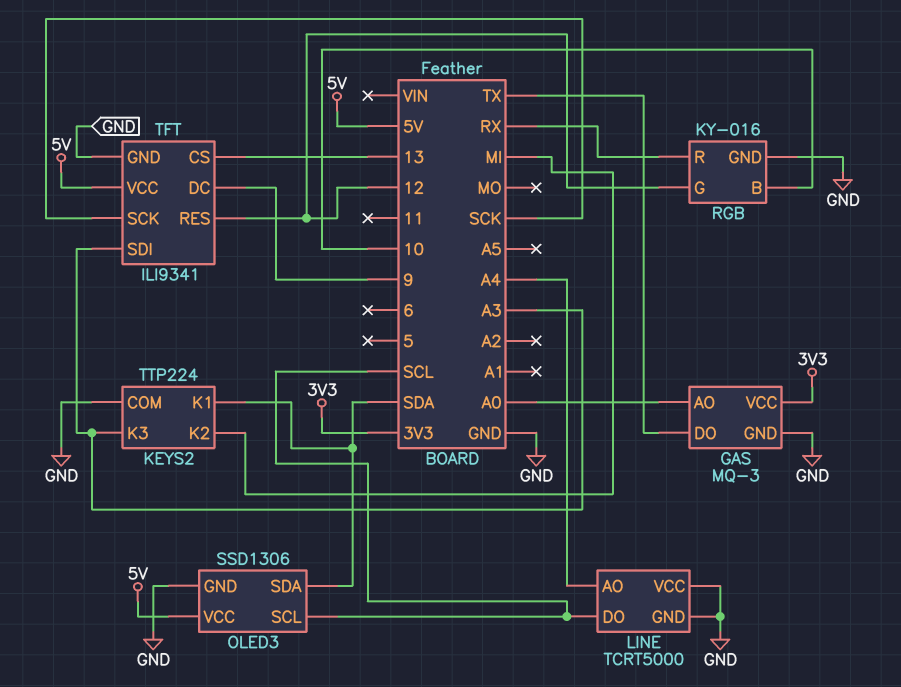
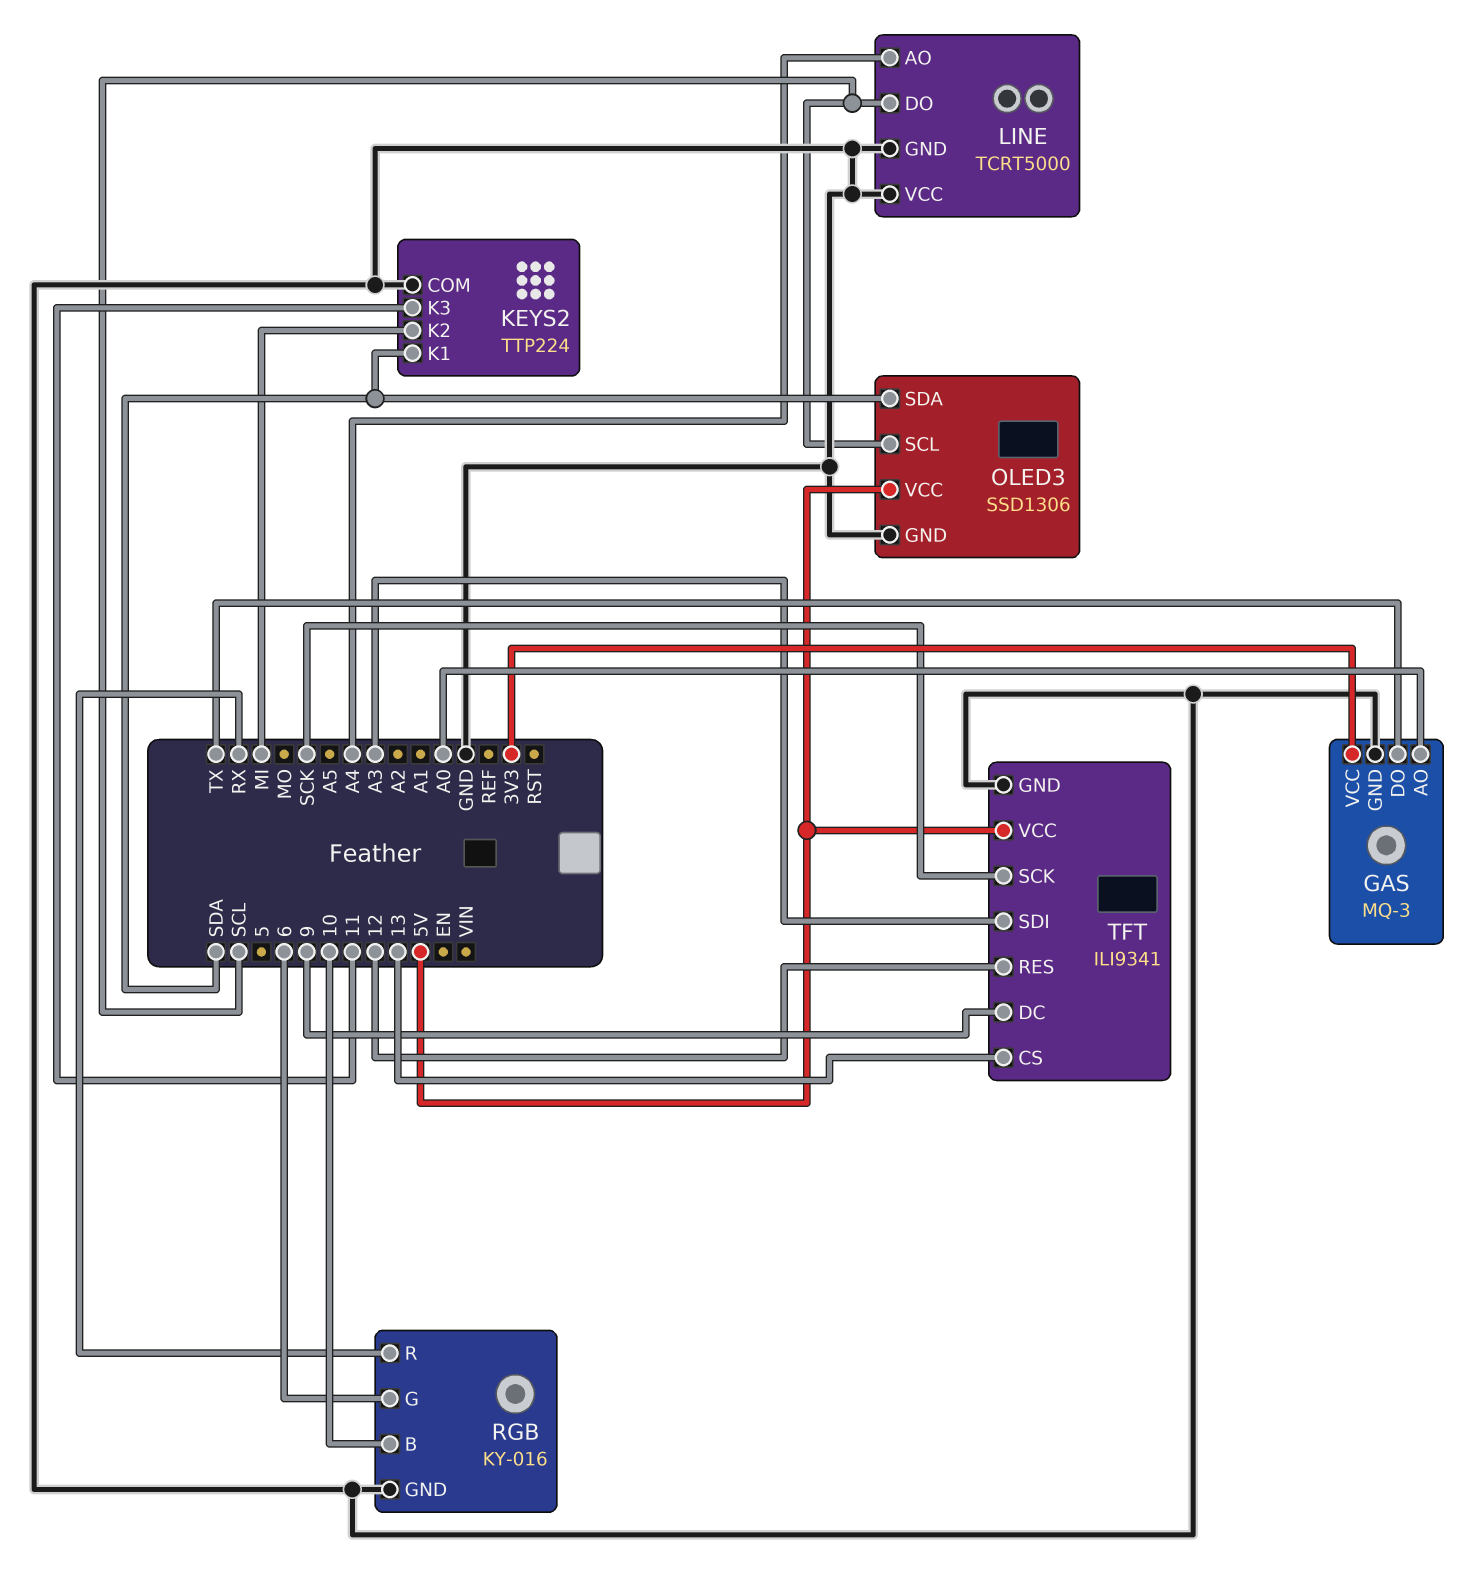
KEYS2 pin K3: A3 -> 11
RGB pin G: 12 -> 6

